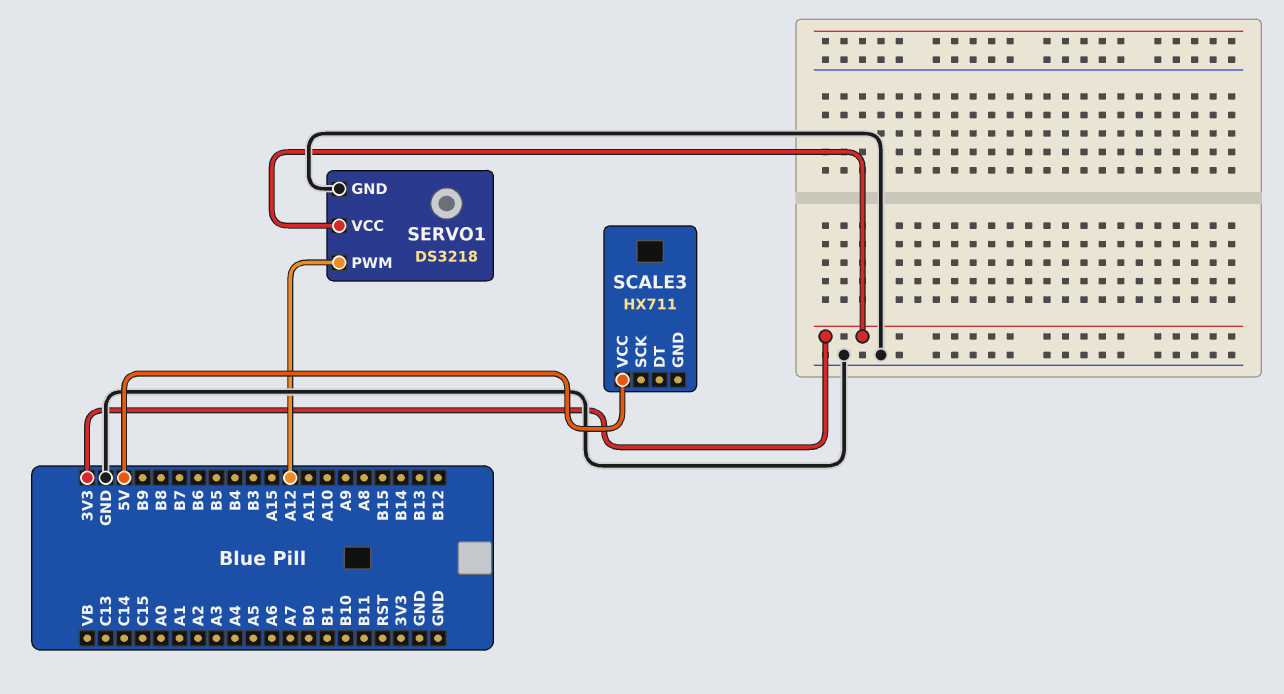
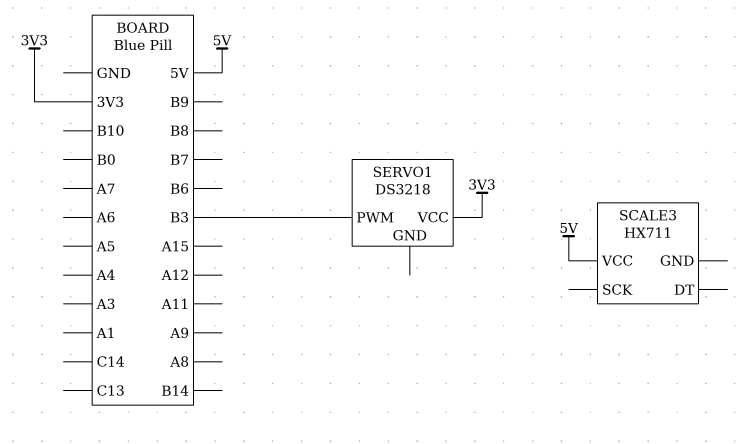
SERVO1 pin GND: GND -> none
SERVO1 pin PWM: A12 -> B3

